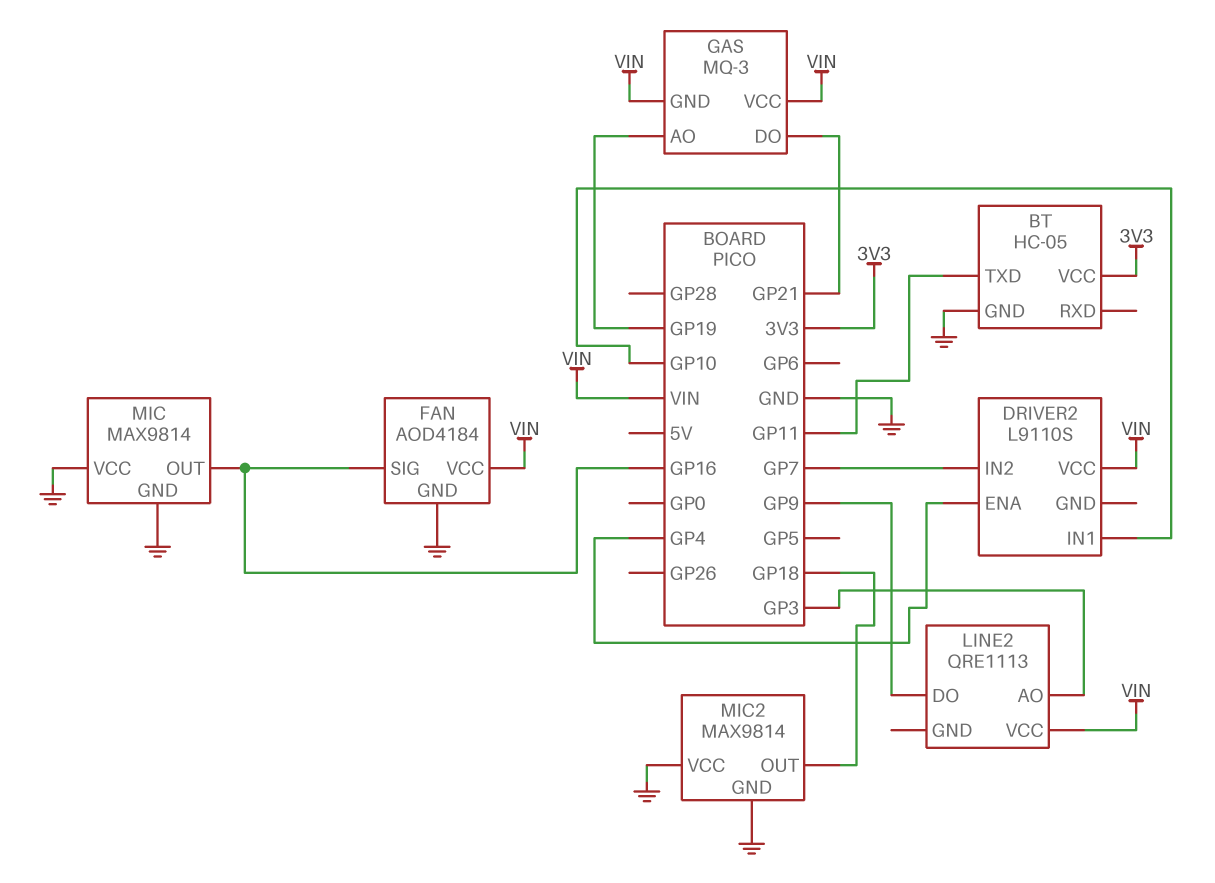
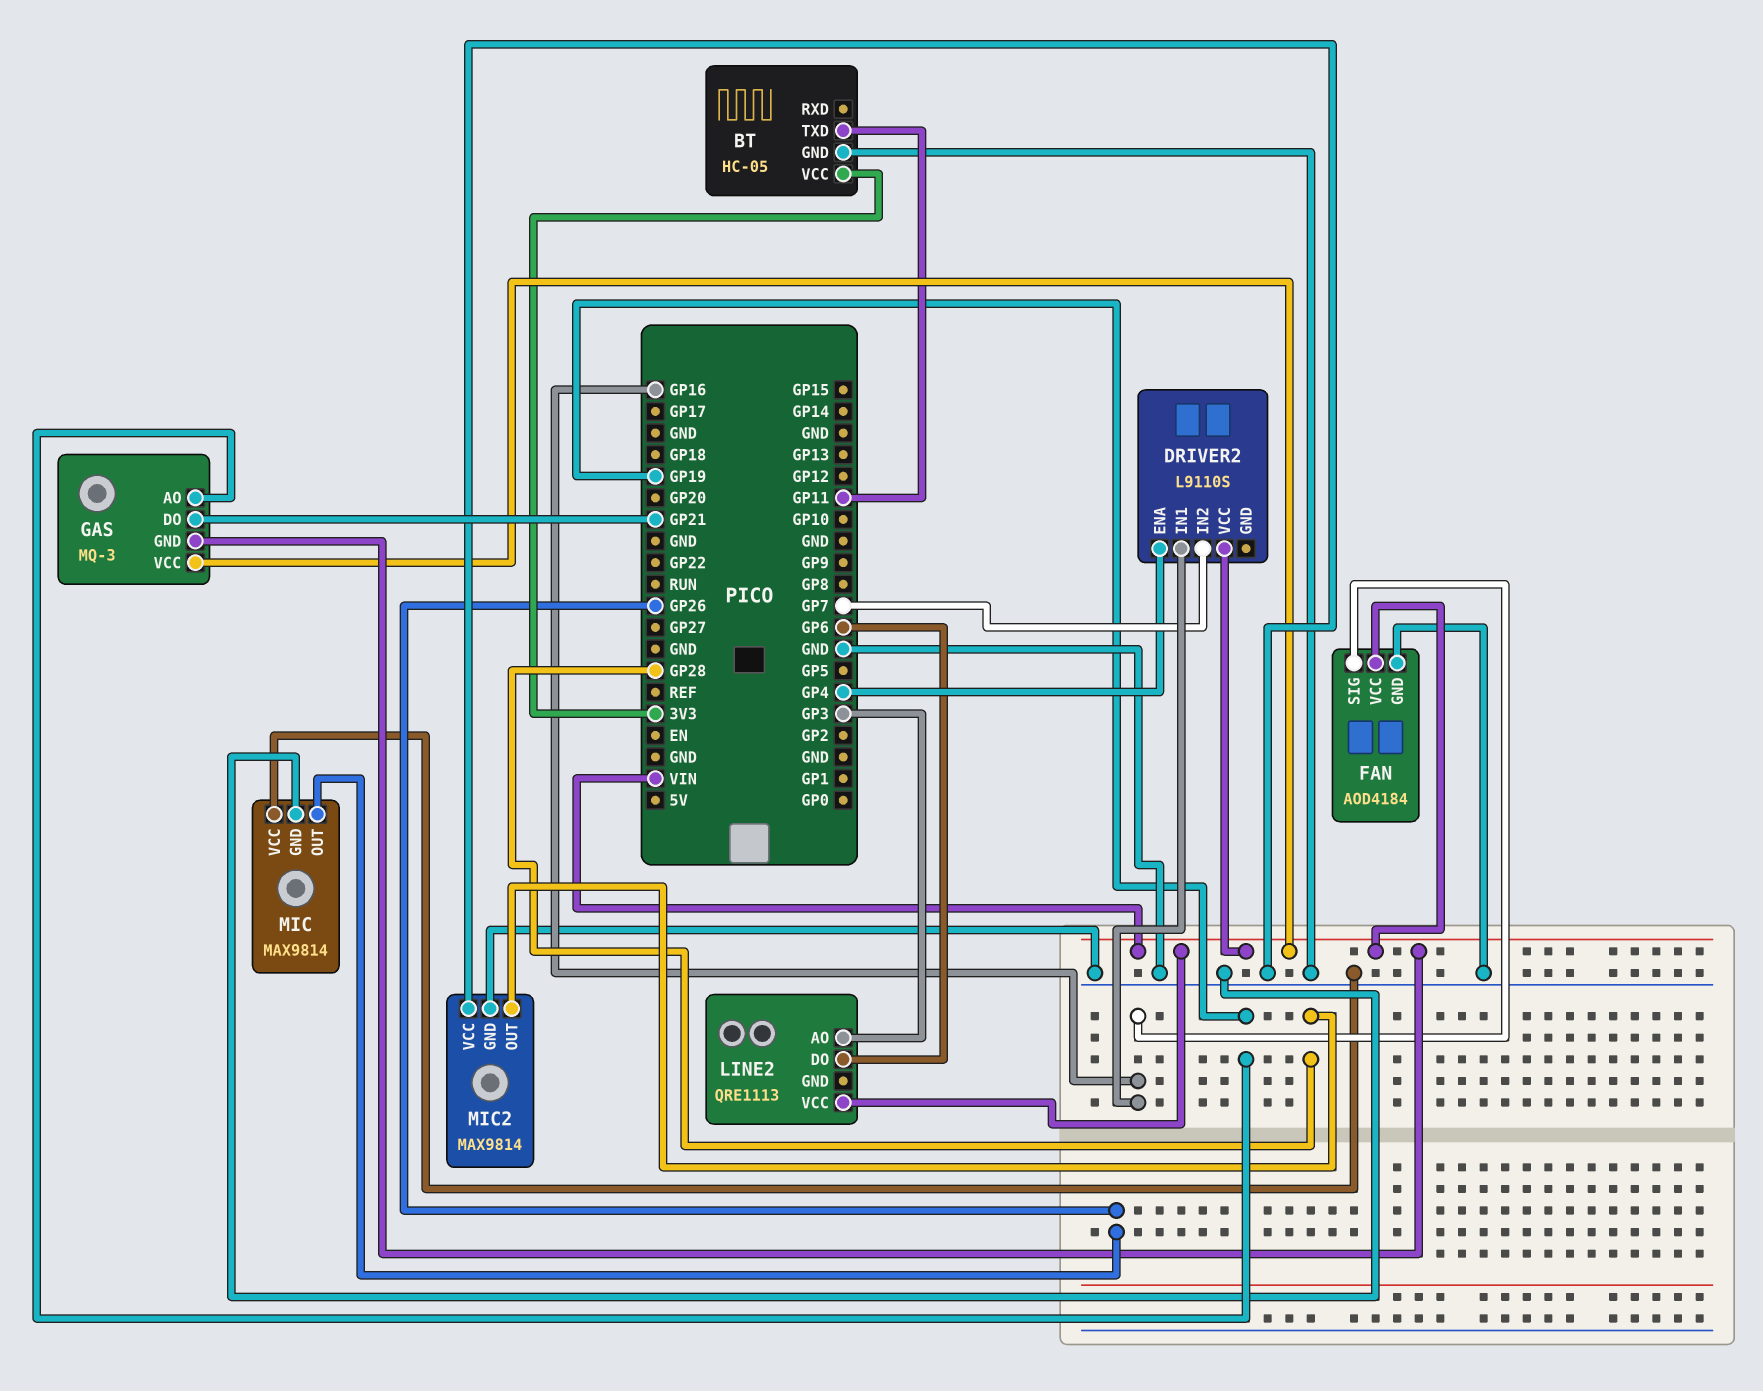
DRIVER2 pin IN1: GP10 -> GP16
LINE2 pin DO: GP9 -> GP6
MIC pin OUT: GP16 -> GP26
MIC2 pin OUT: GP18 -> GP28

